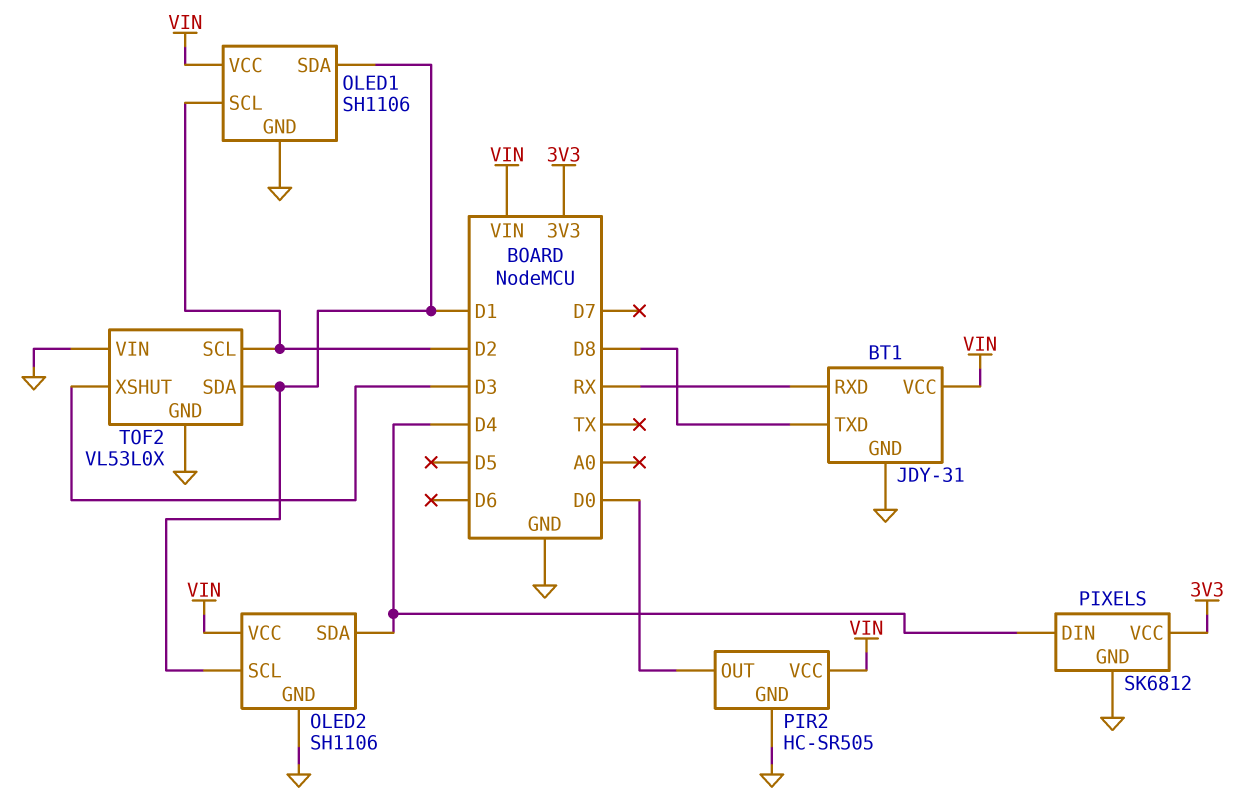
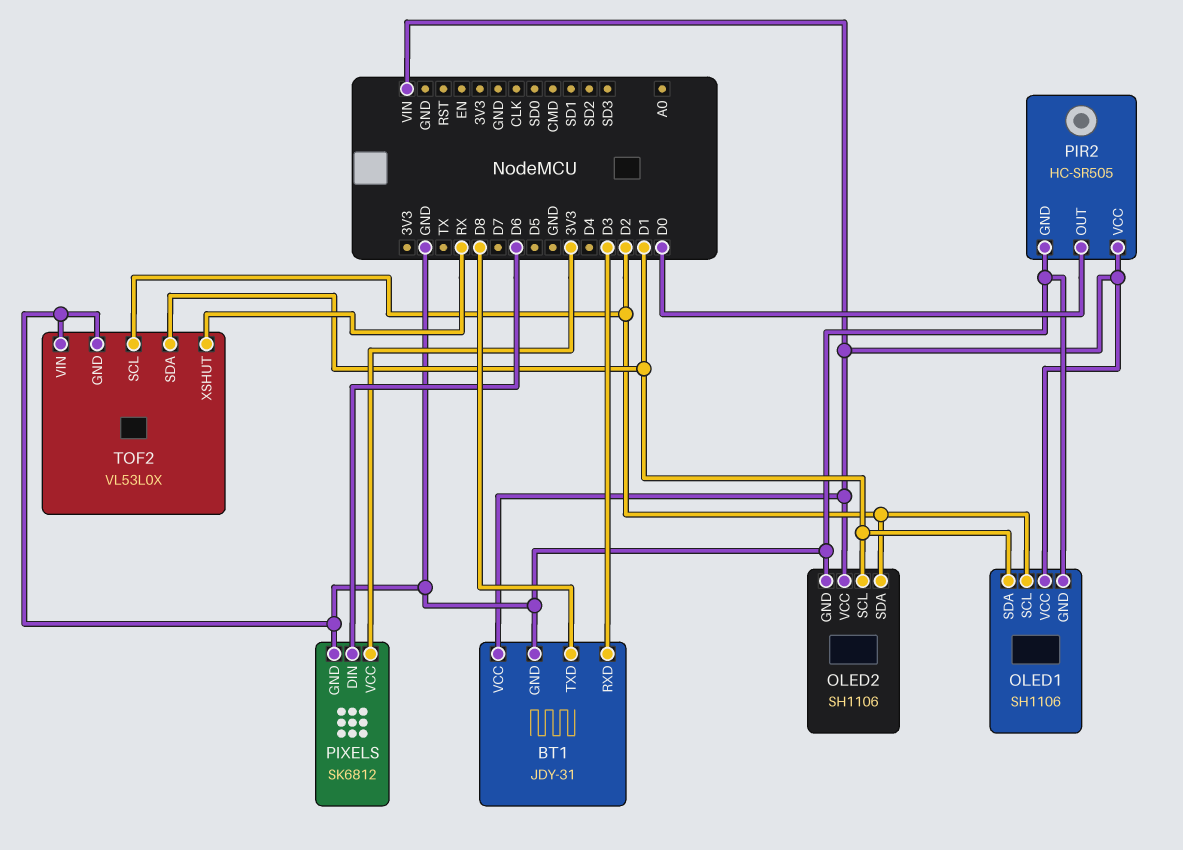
BT1 pin RXD: RX -> D3
OLED2 pin SDA: D4 -> D2
PIXELS pin DIN: D4 -> D6
TOF2 pin XSHUT: D3 -> RX

